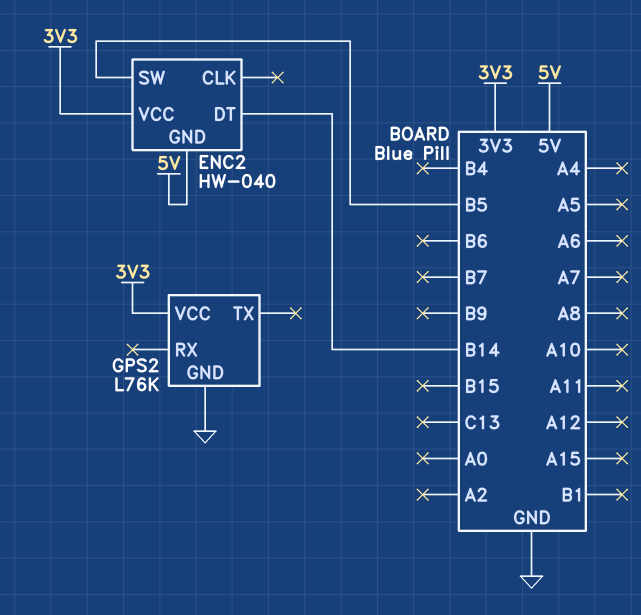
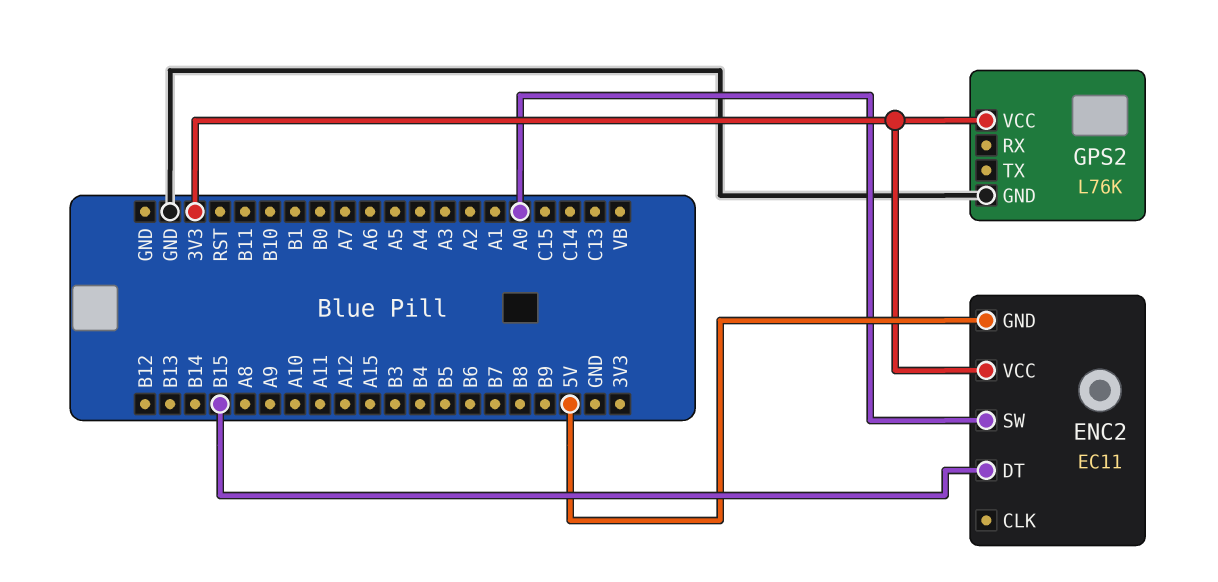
ENC2: HW-040 -> EC11
ENC2 pin DT: B14 -> B15
ENC2 pin SW: B5 -> A0

